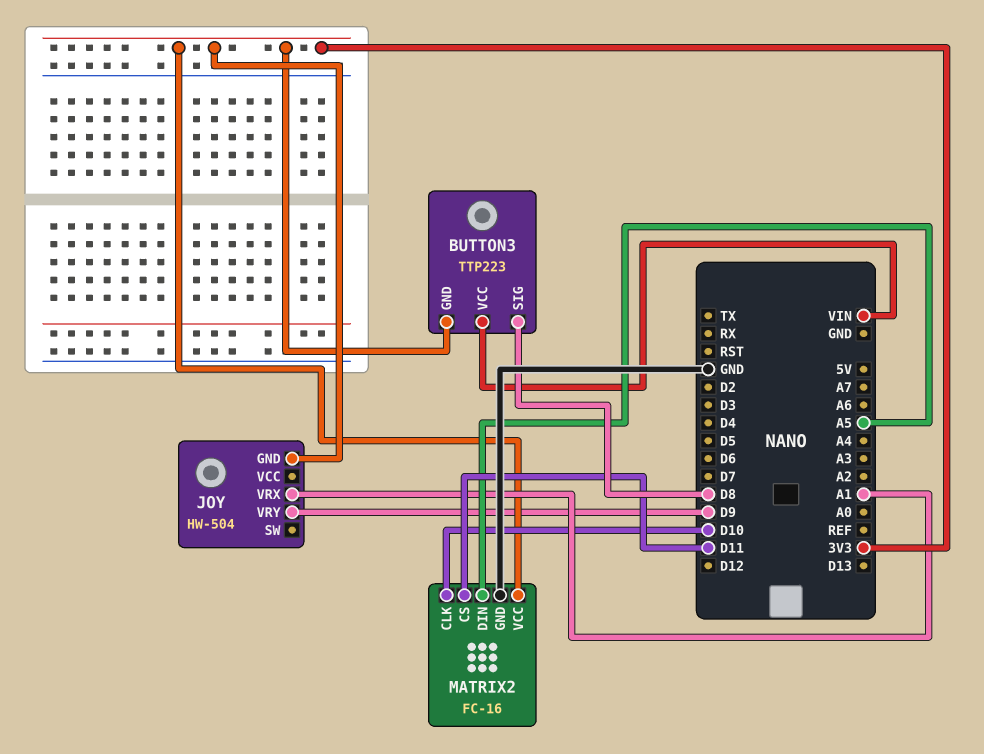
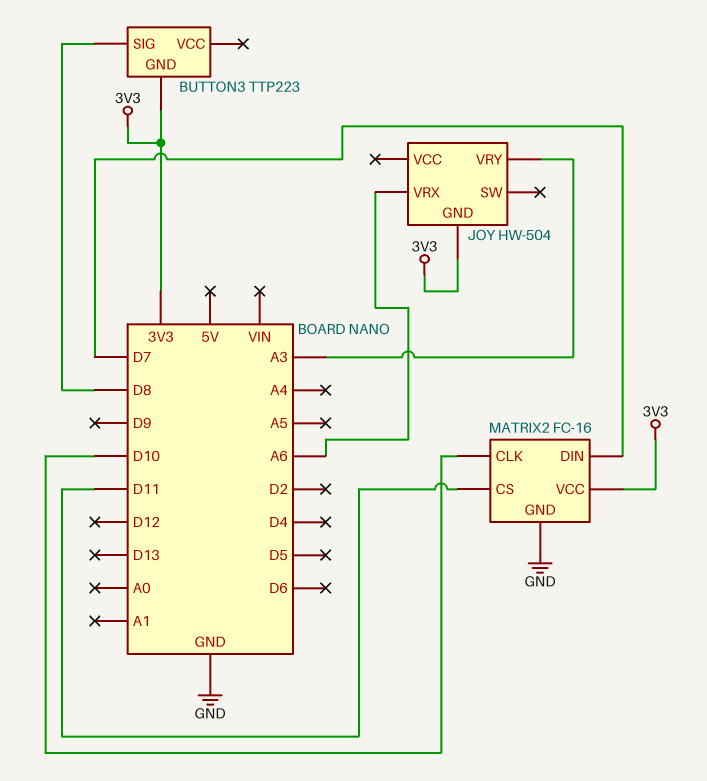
BUTTON3 pin VCC: VIN -> none
JOY pin VRX: A1 -> A6
JOY pin VRY: D9 -> A3
MATRIX2 pin DIN: A5 -> D7

